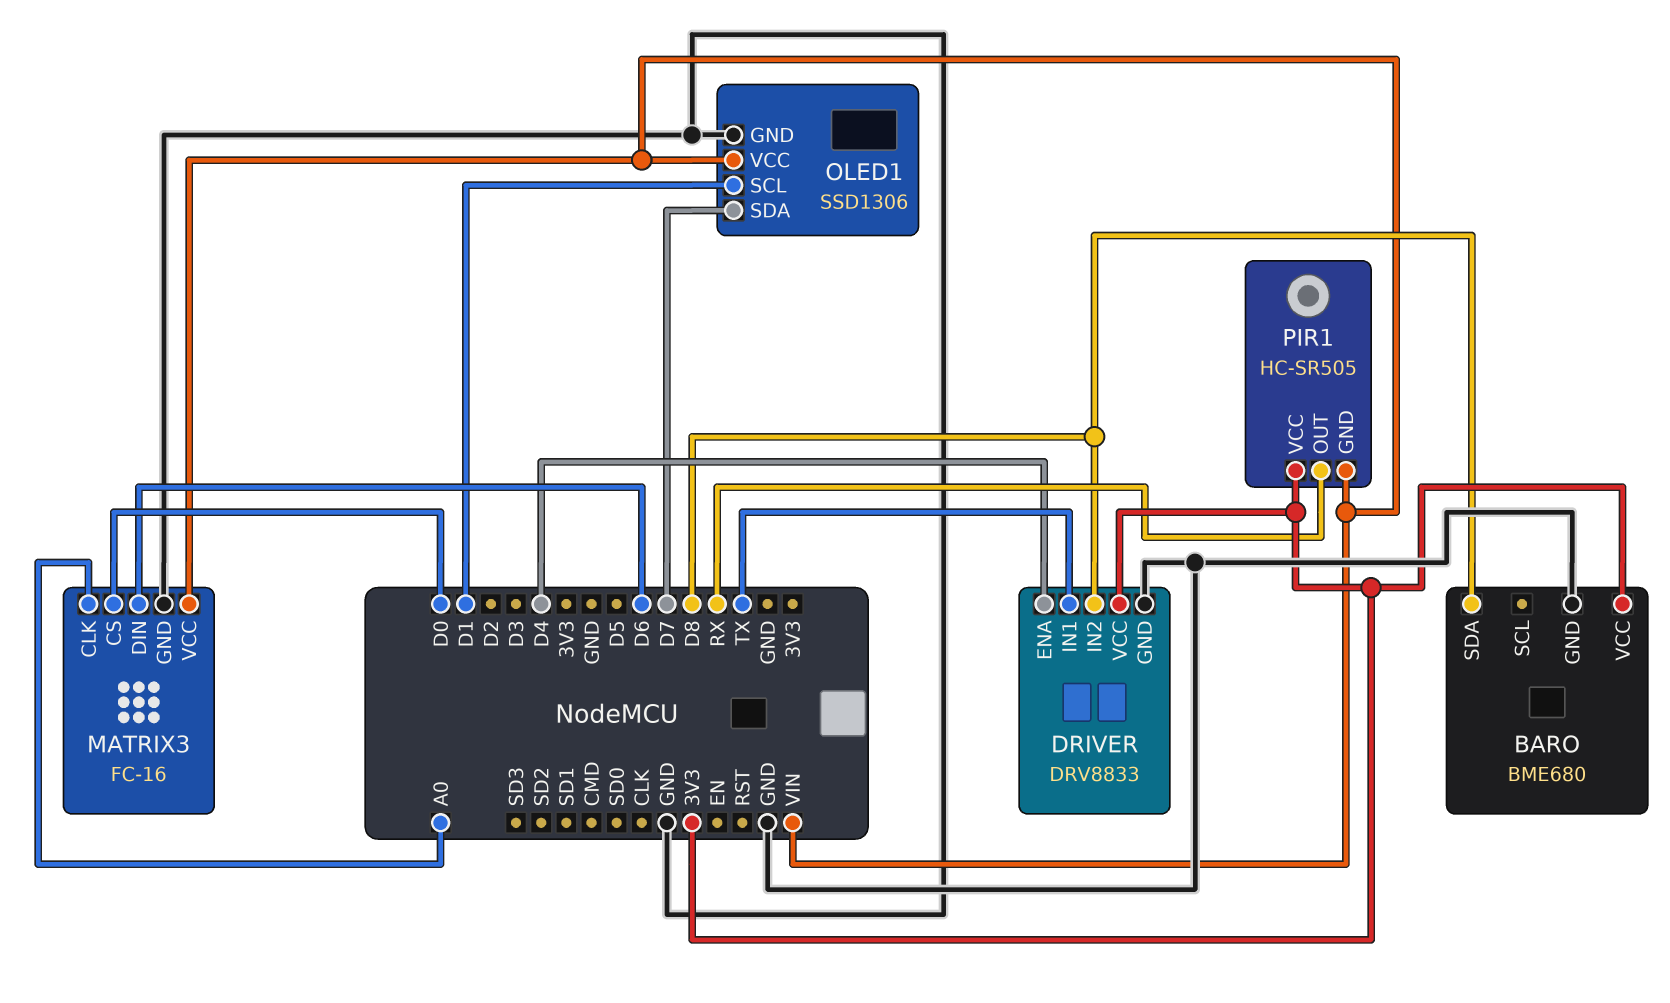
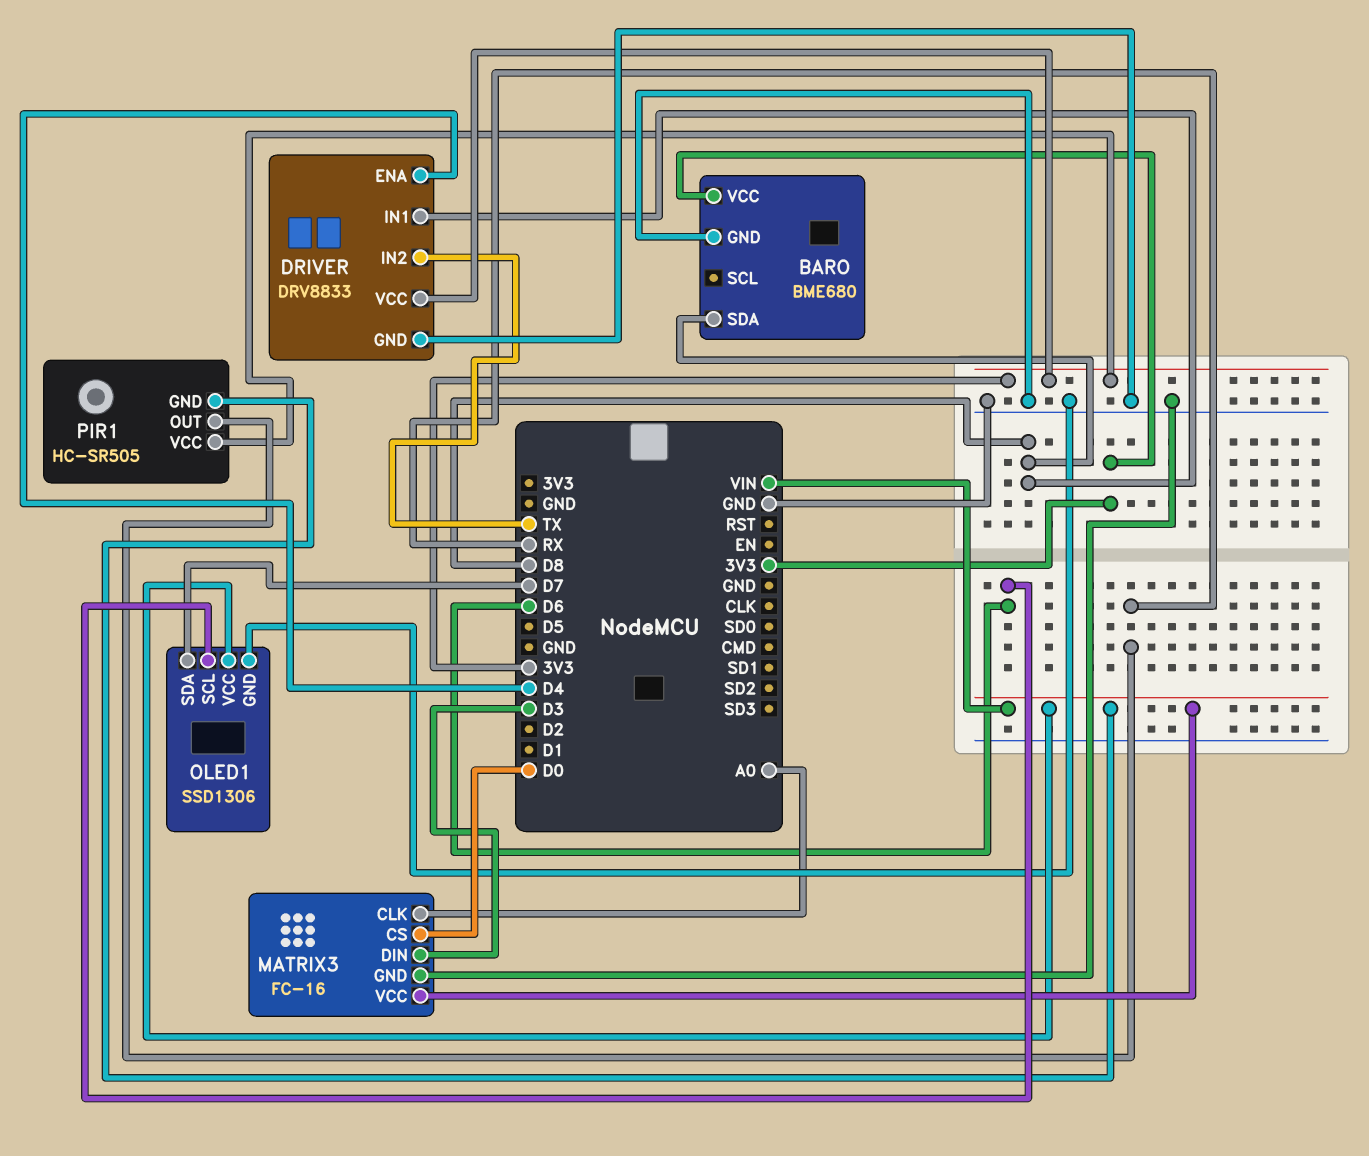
DRIVER pin IN1: TX -> D8
DRIVER pin IN2: D8 -> TX
MATRIX3 pin DIN: D6 -> D3
OLED1 pin SCL: D1 -> D6

